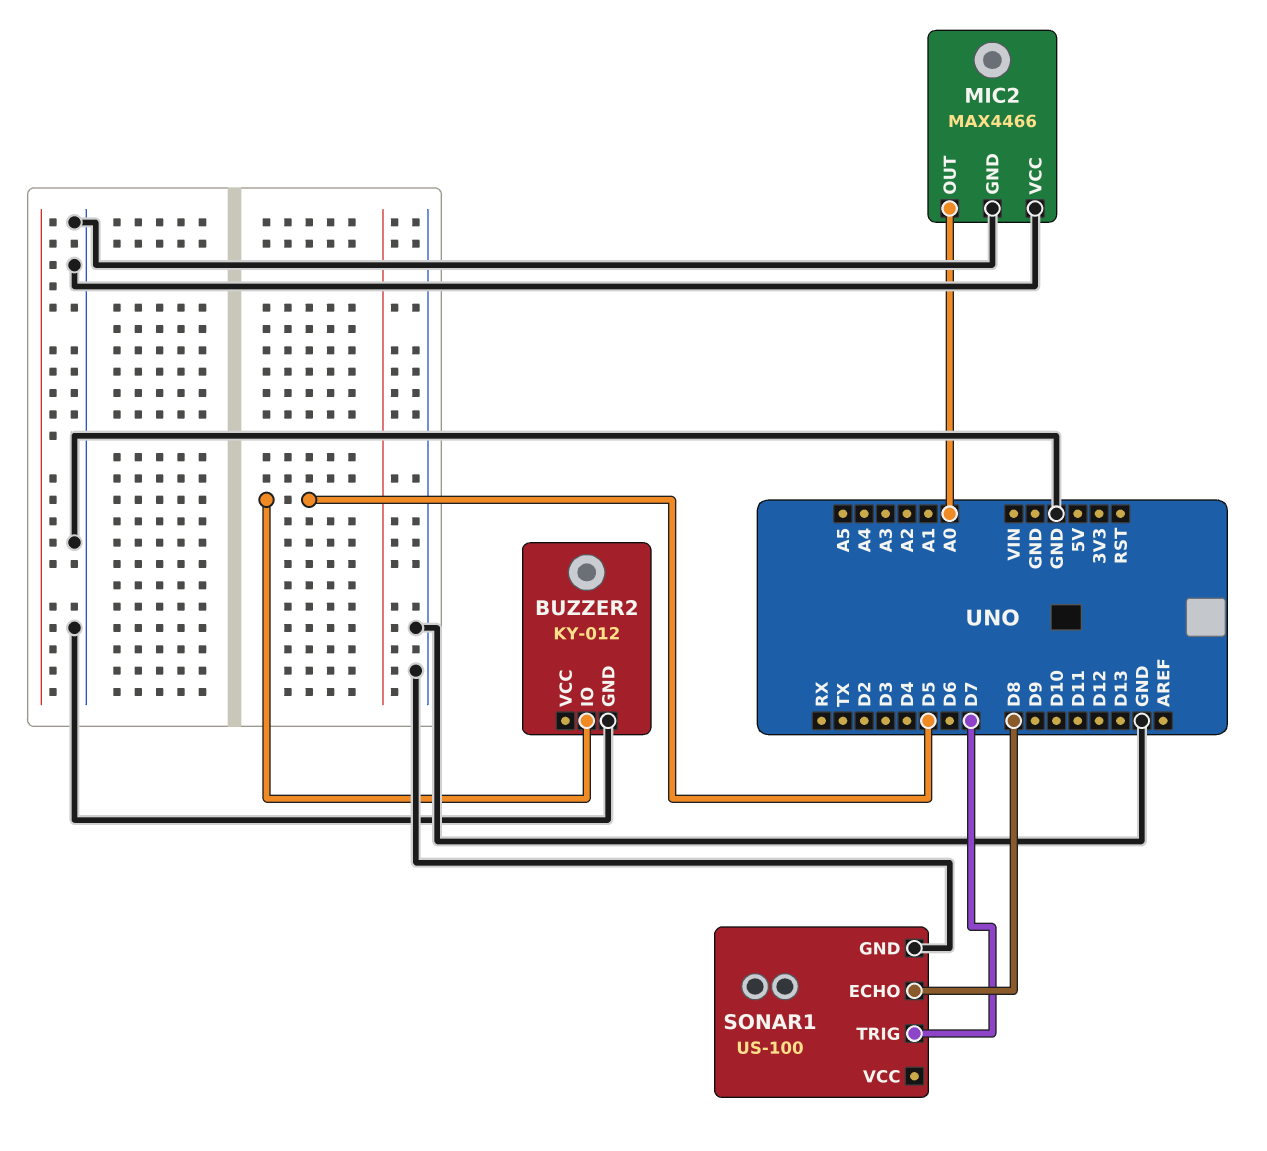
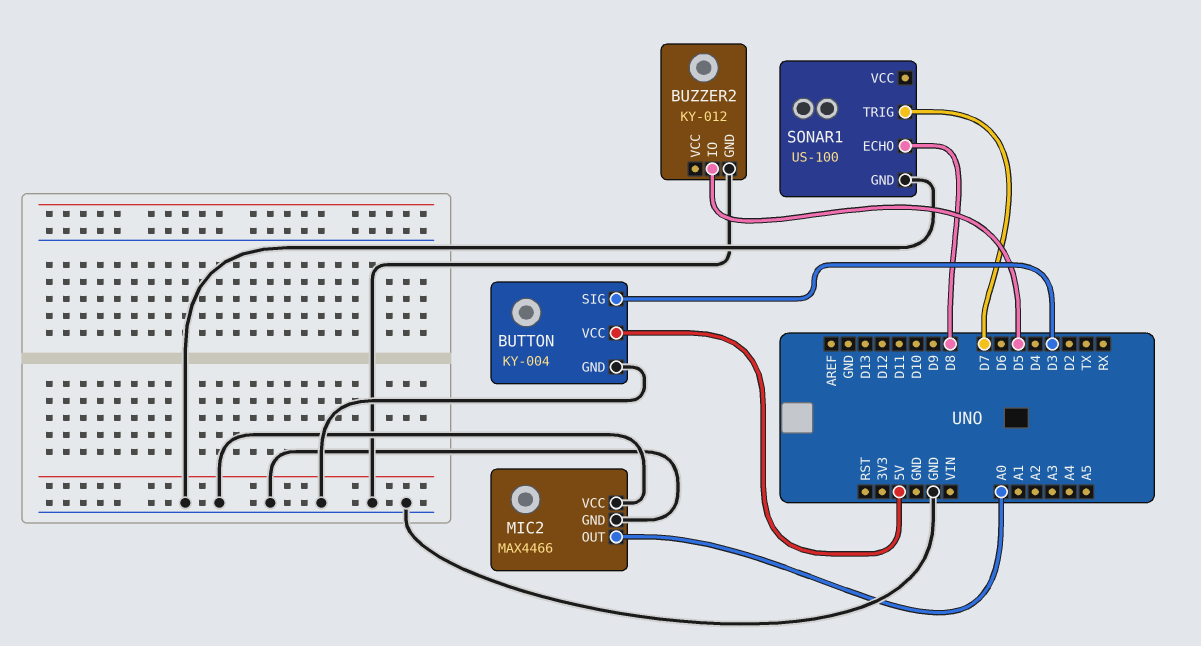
BUTTON: none -> KY-004
BUTTON pin GND: none -> GND
BUTTON pin SIG: none -> D3
BUTTON pin VCC: none -> 5V

